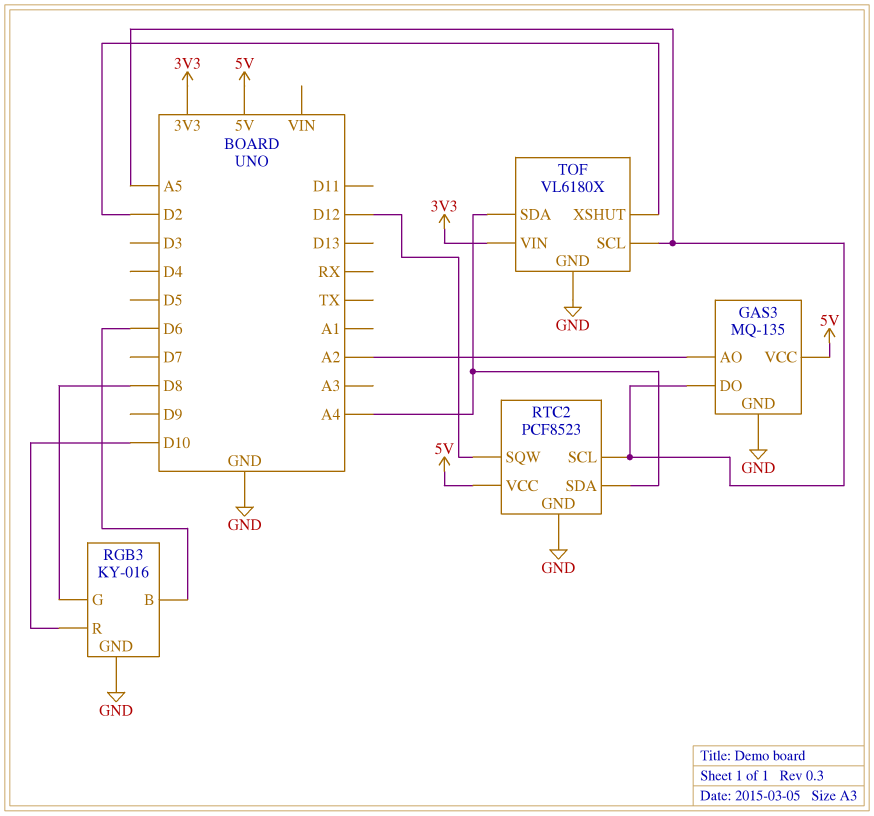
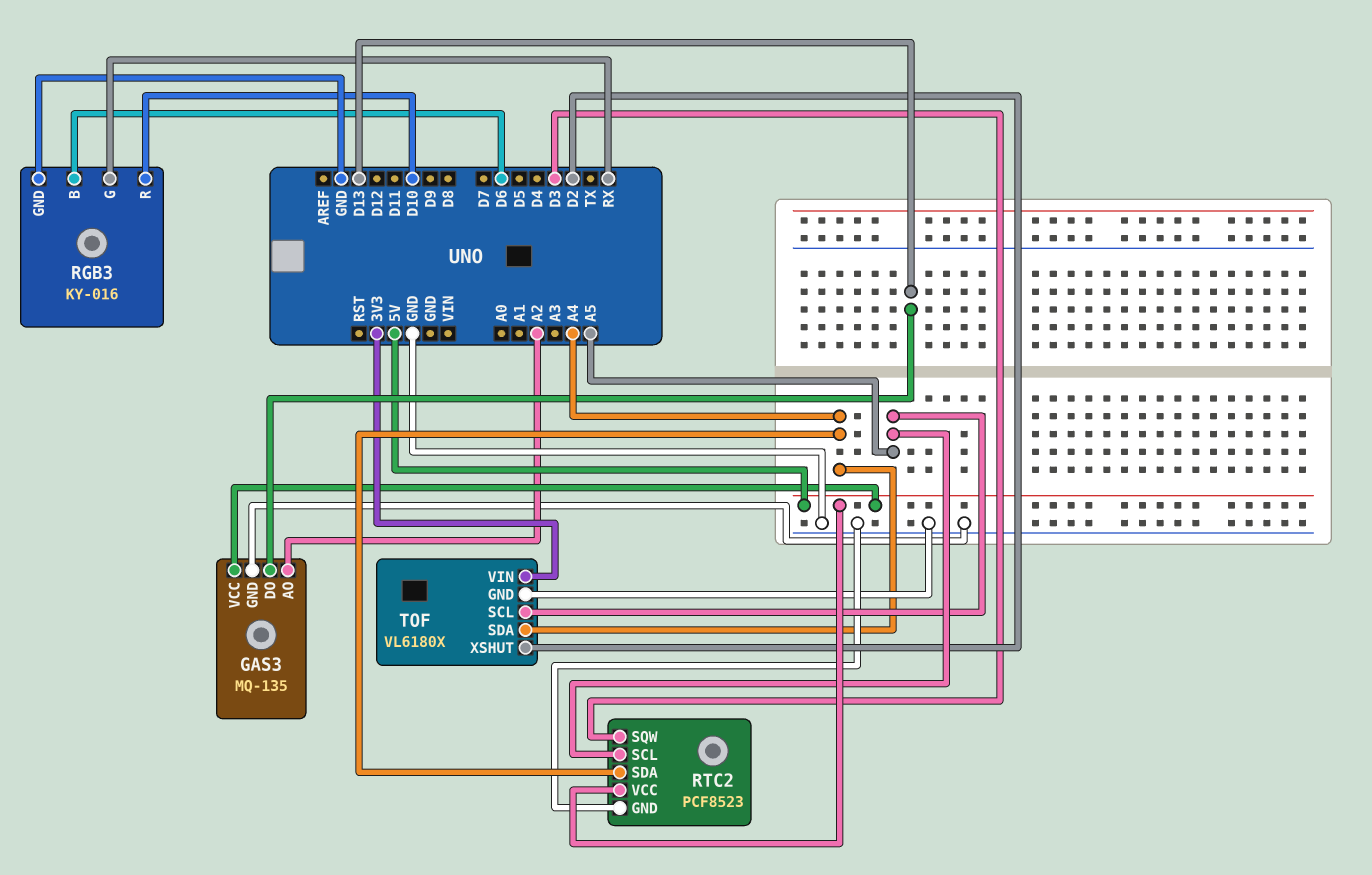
GAS3 pin DO: A5 -> D13
RGB3 pin G: D8 -> RX
RTC2 pin SQW: D12 -> D3

